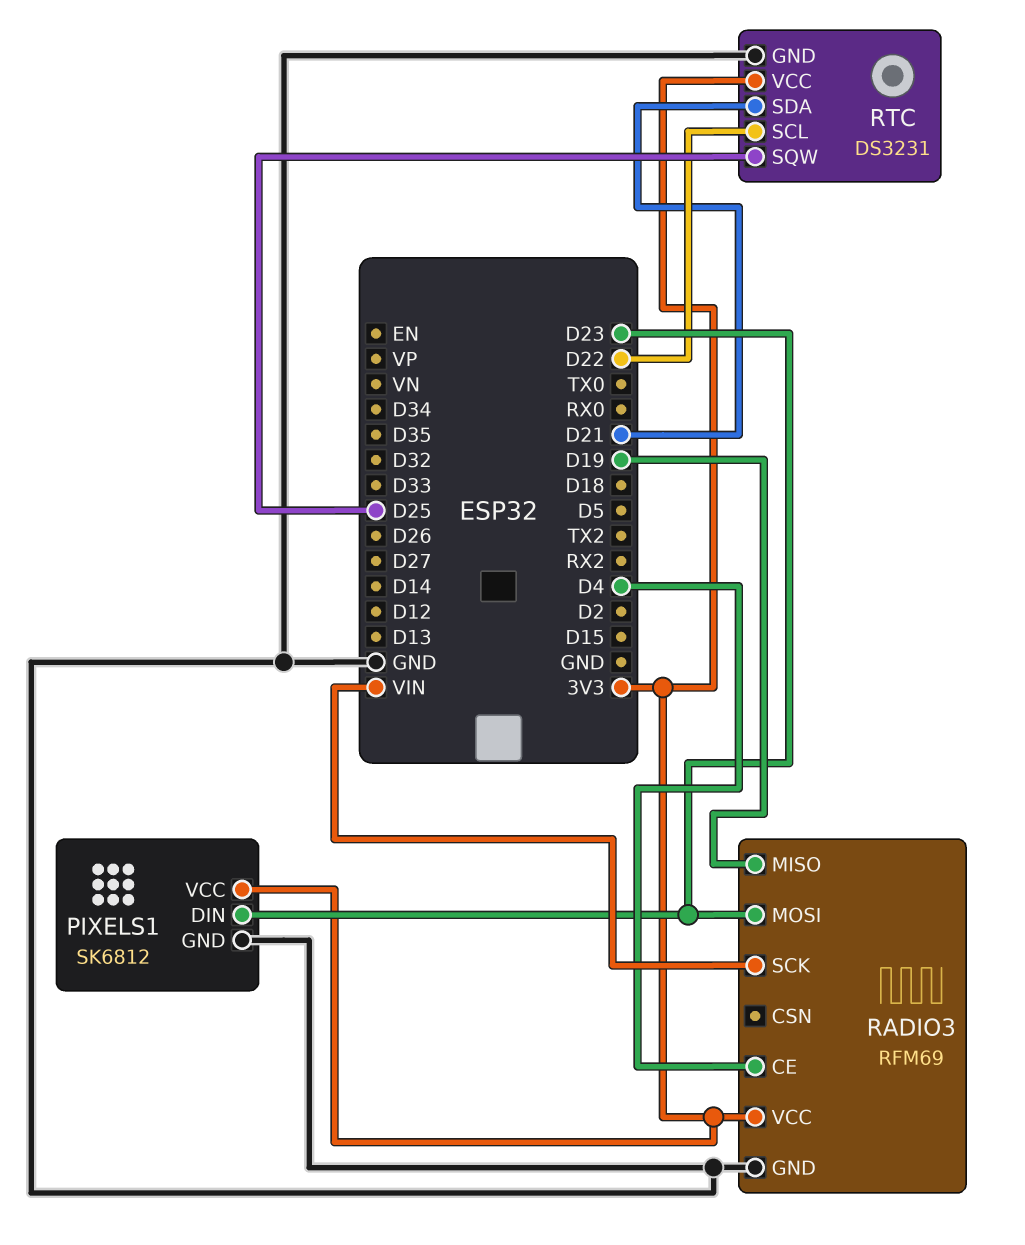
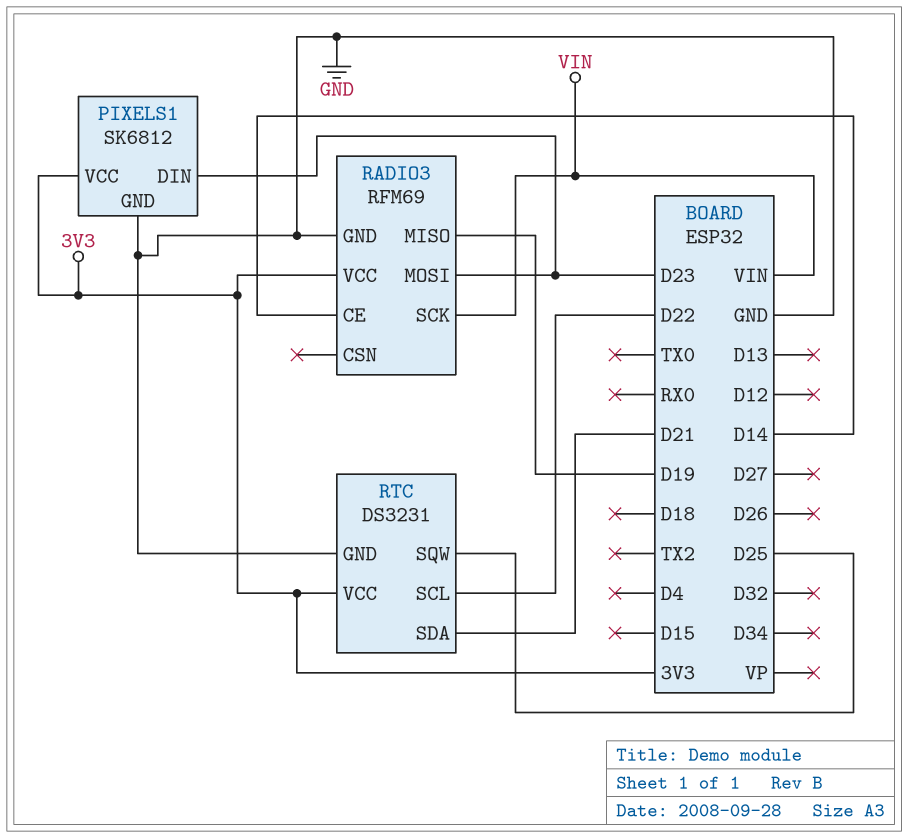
RADIO3 pin CE: D4 -> D14

